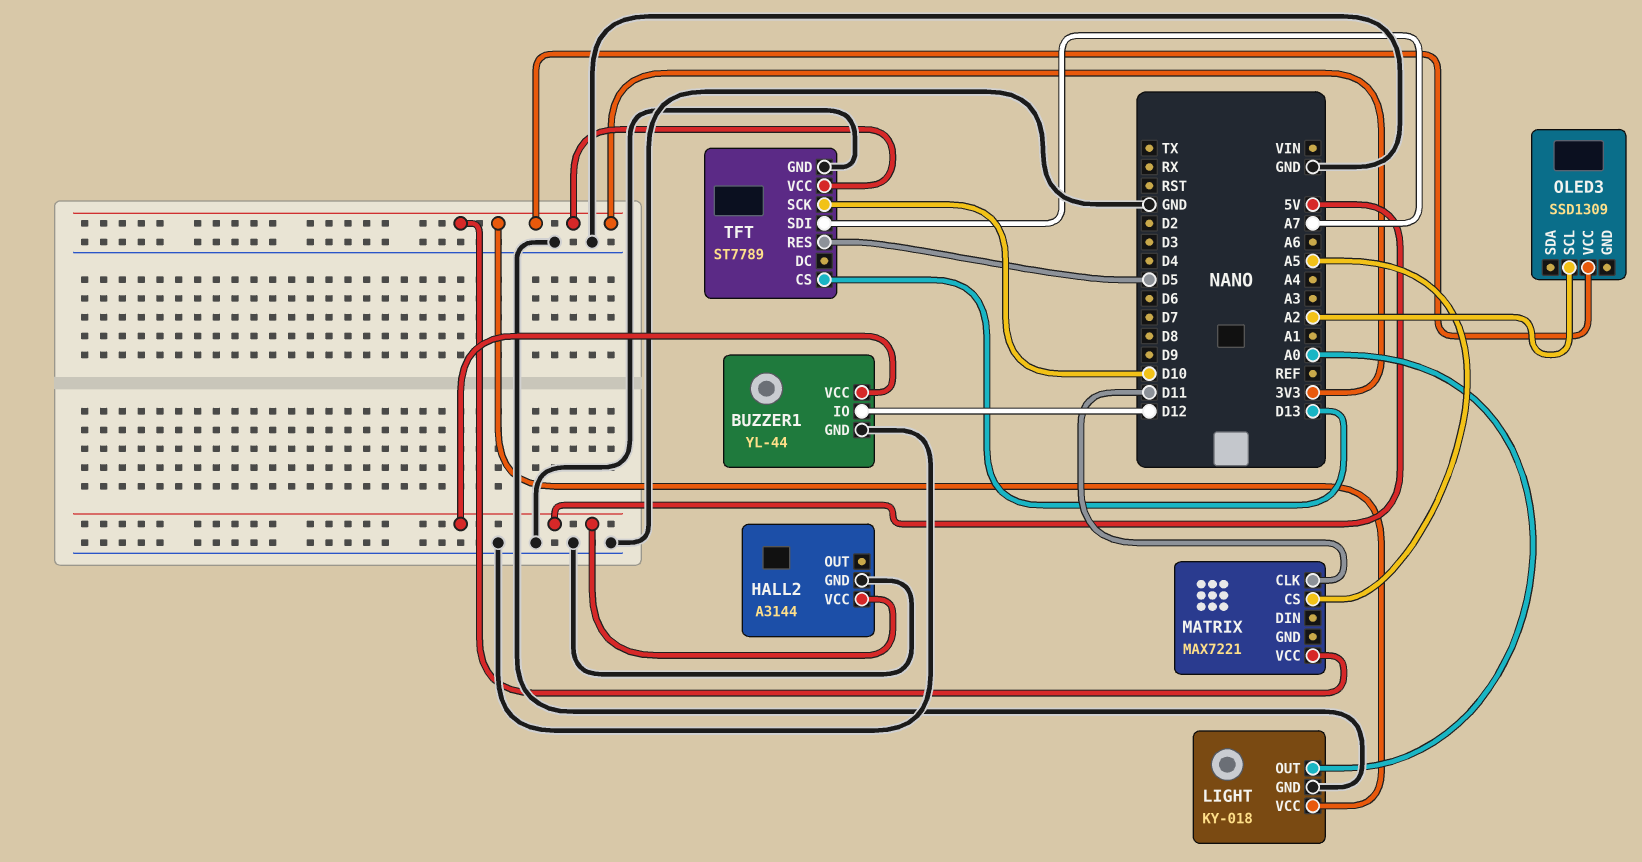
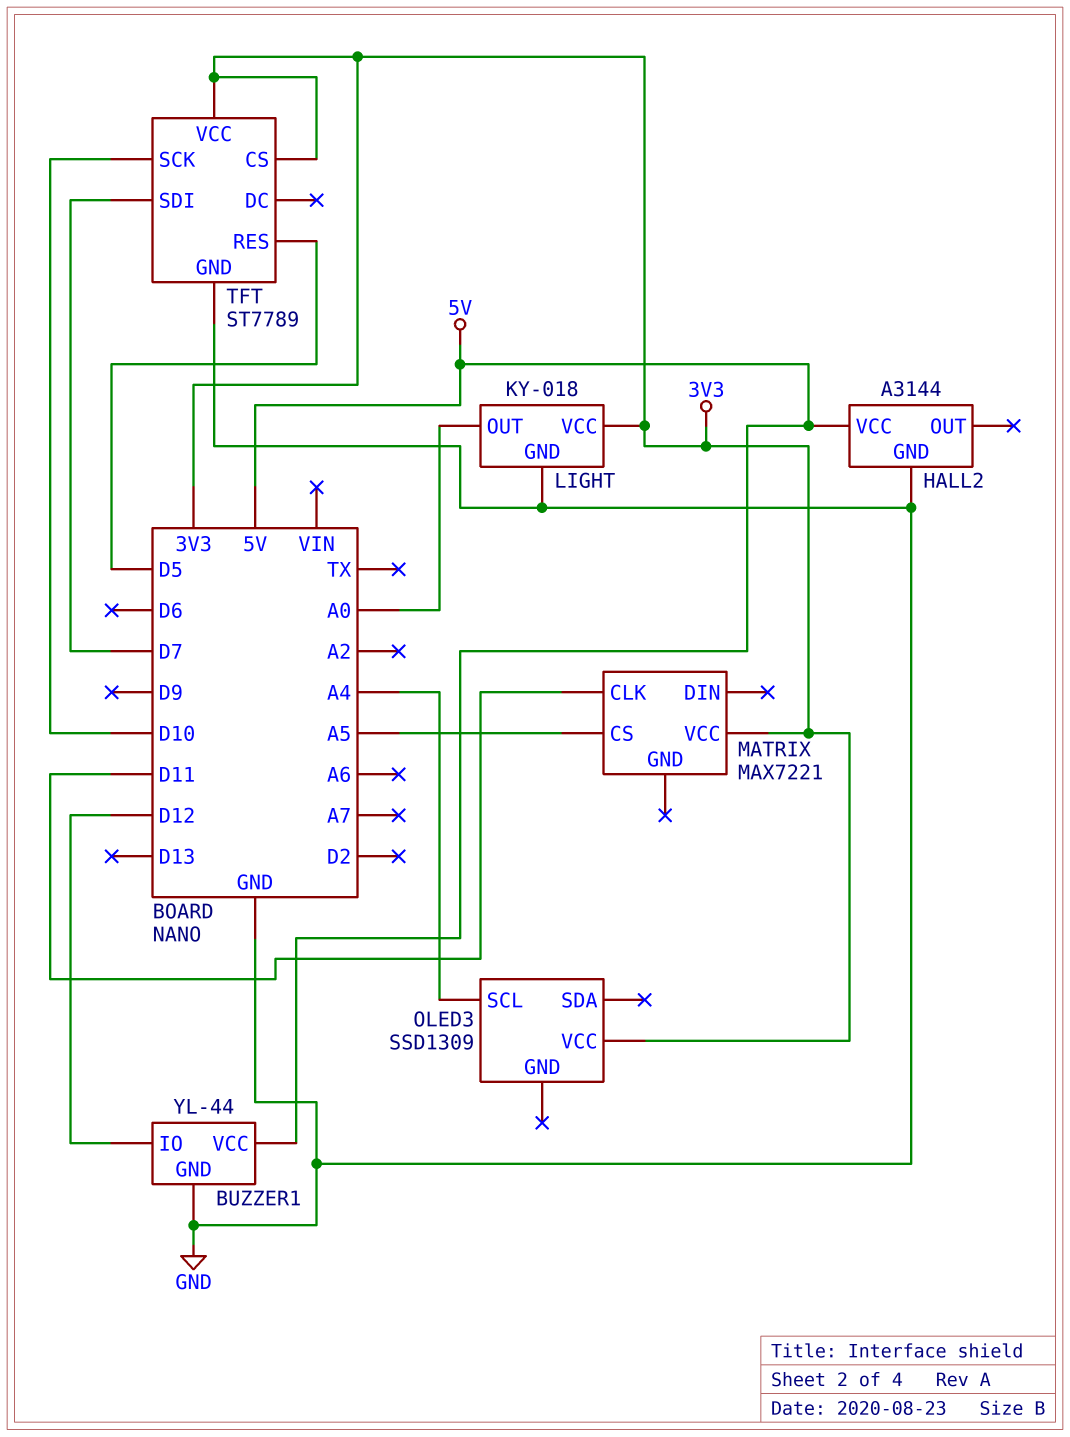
OLED3 pin SCL: A2 -> A4
TFT pin CS: D13 -> 3V3
TFT pin SDI: A7 -> D7

